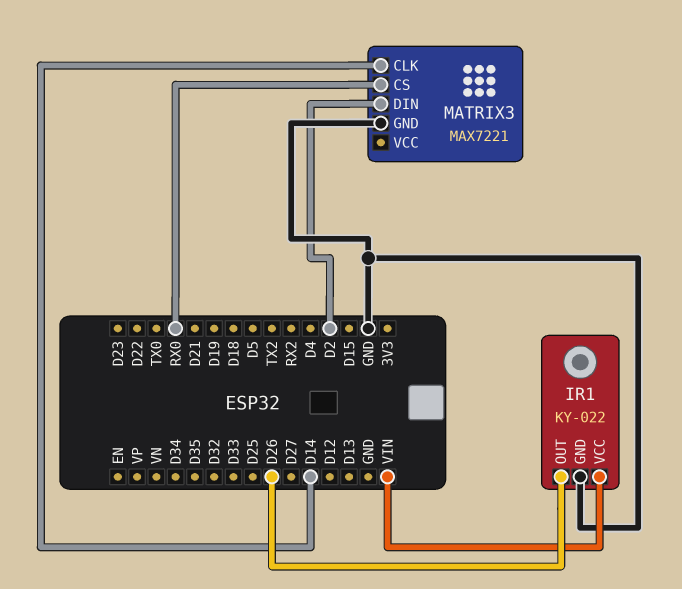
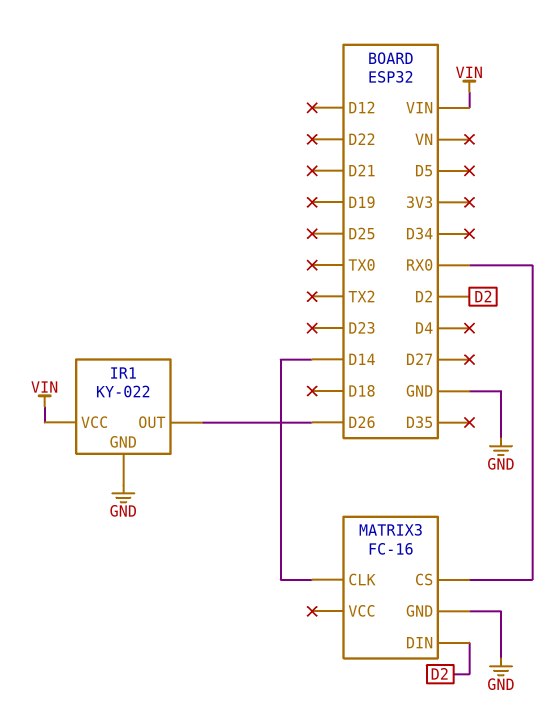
MATRIX3: MAX7221 -> FC-16

